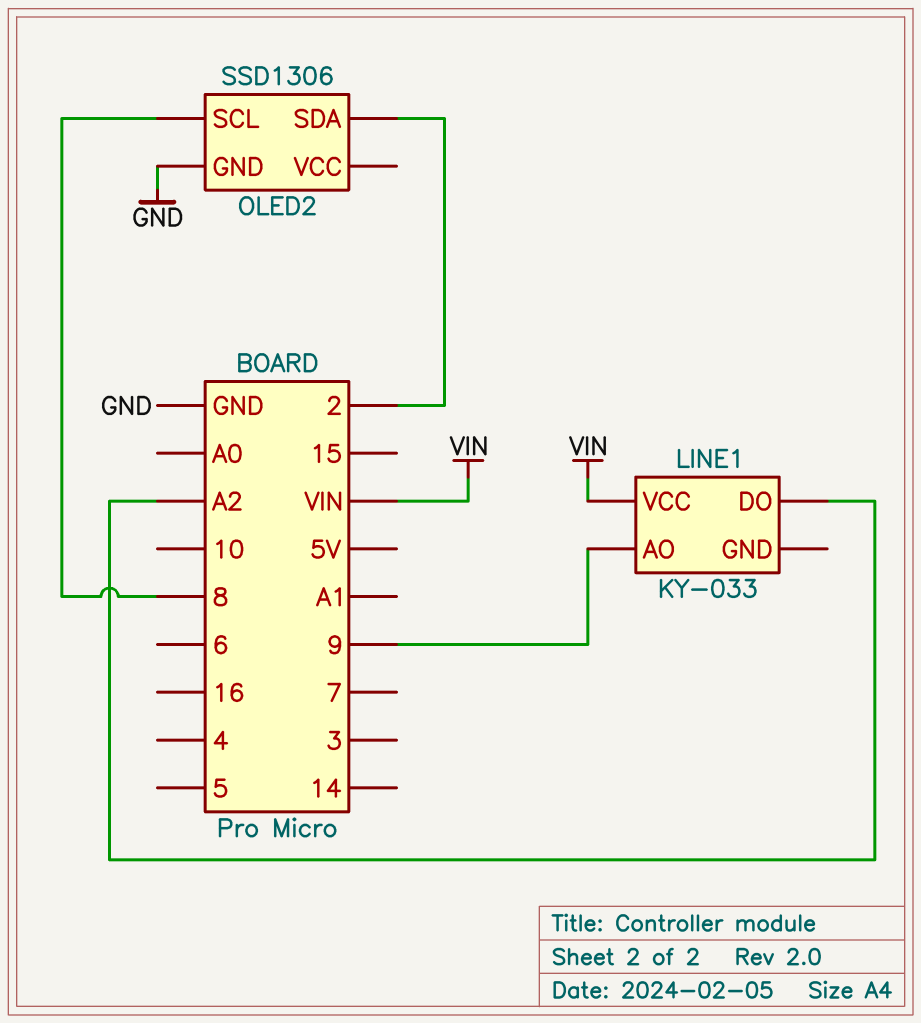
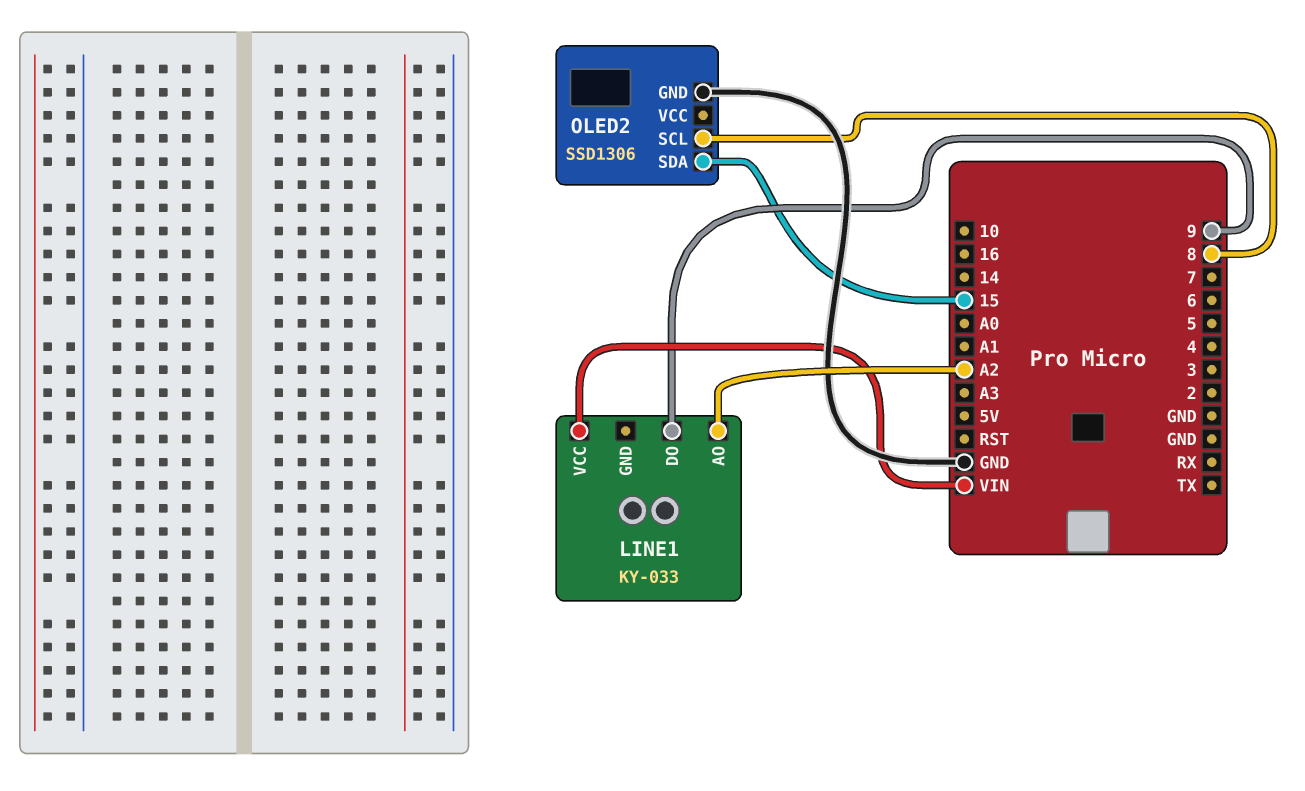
LINE1 pin AO: 9 -> A2
LINE1 pin DO: A2 -> 9
OLED2 pin SDA: 2 -> 15

